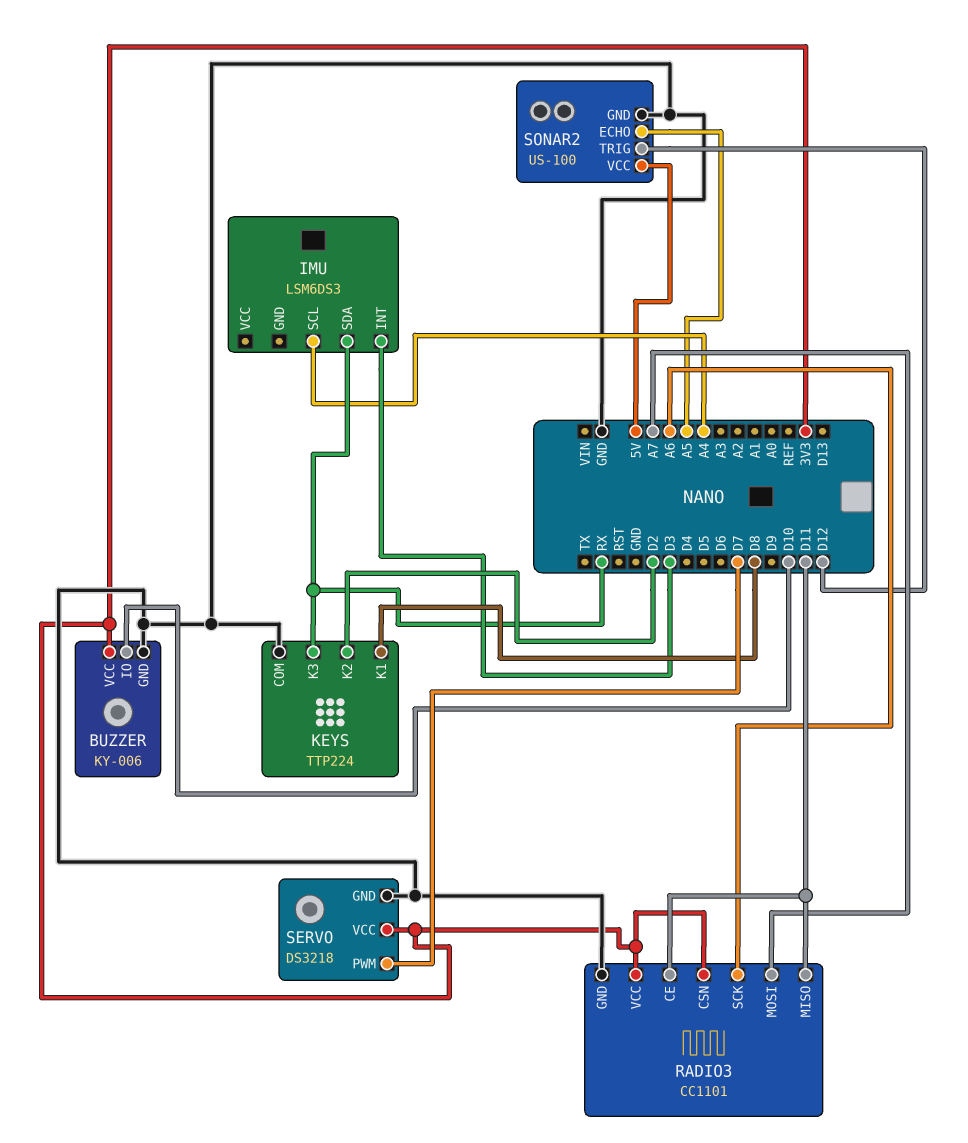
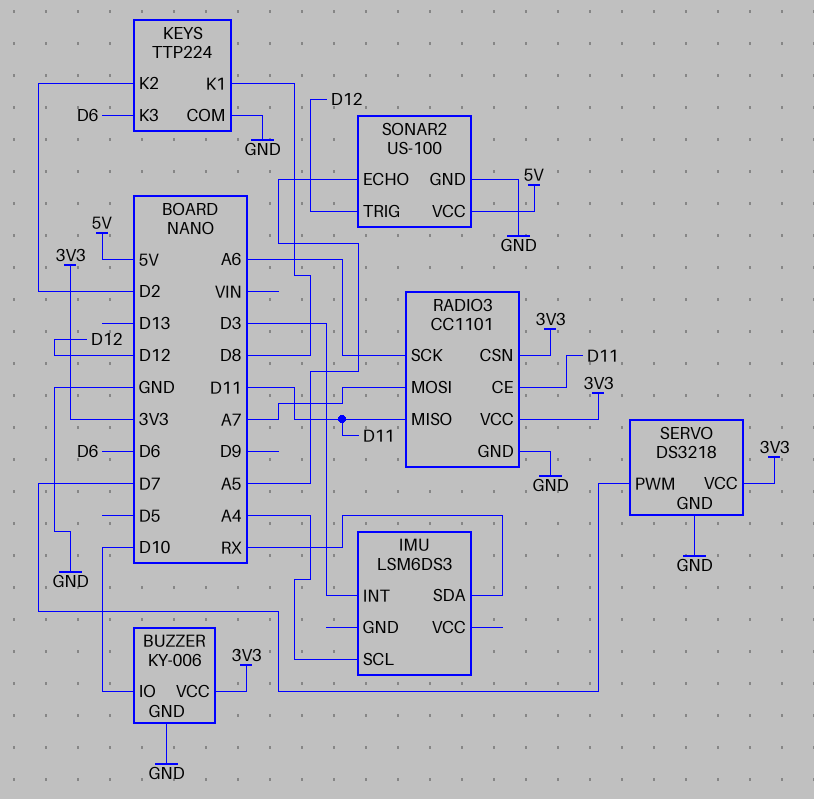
KEYS pin K3: RX -> D6

